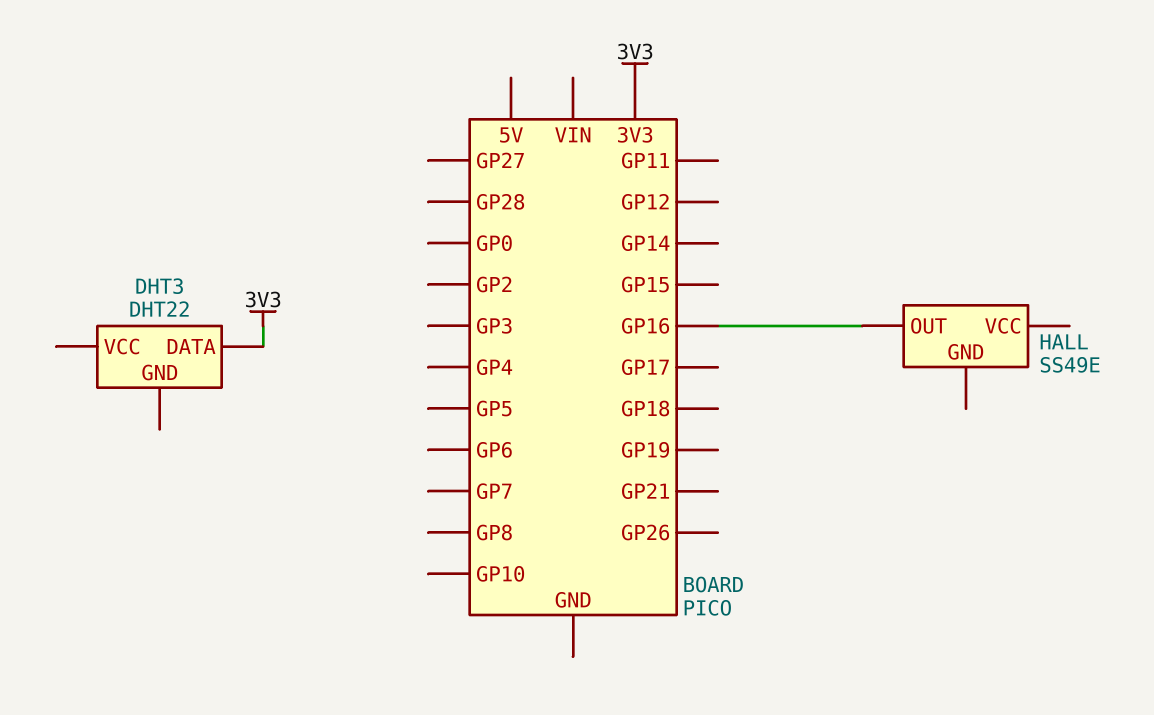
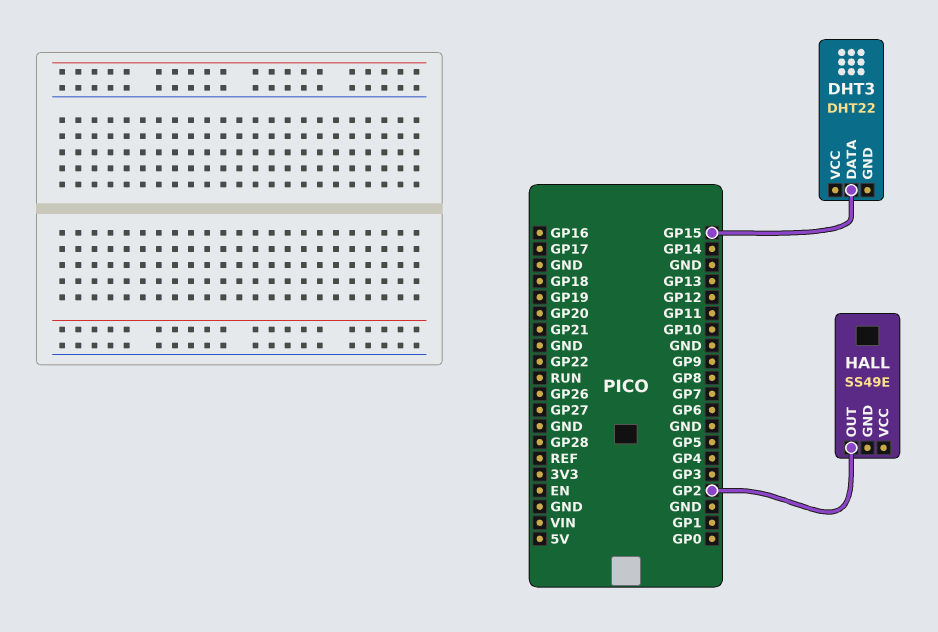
DHT3 pin DATA: 3V3 -> GP15
HALL pin OUT: GP16 -> GP2

